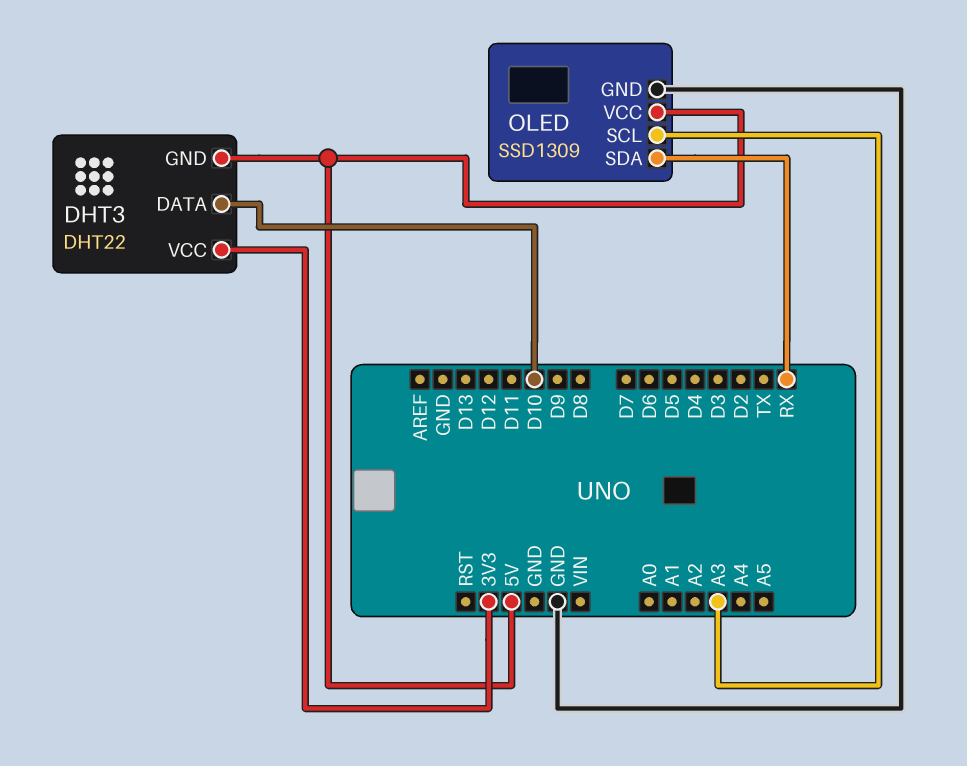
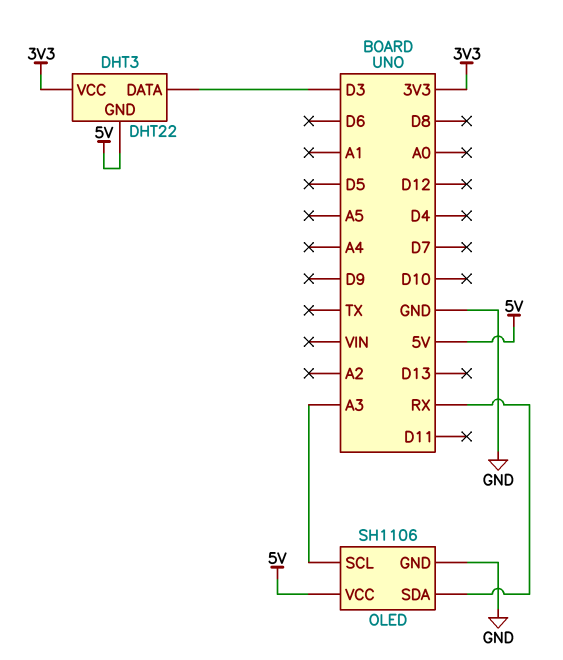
DHT3 pin DATA: D10 -> D3
OLED: SSD1309 -> SH1106

